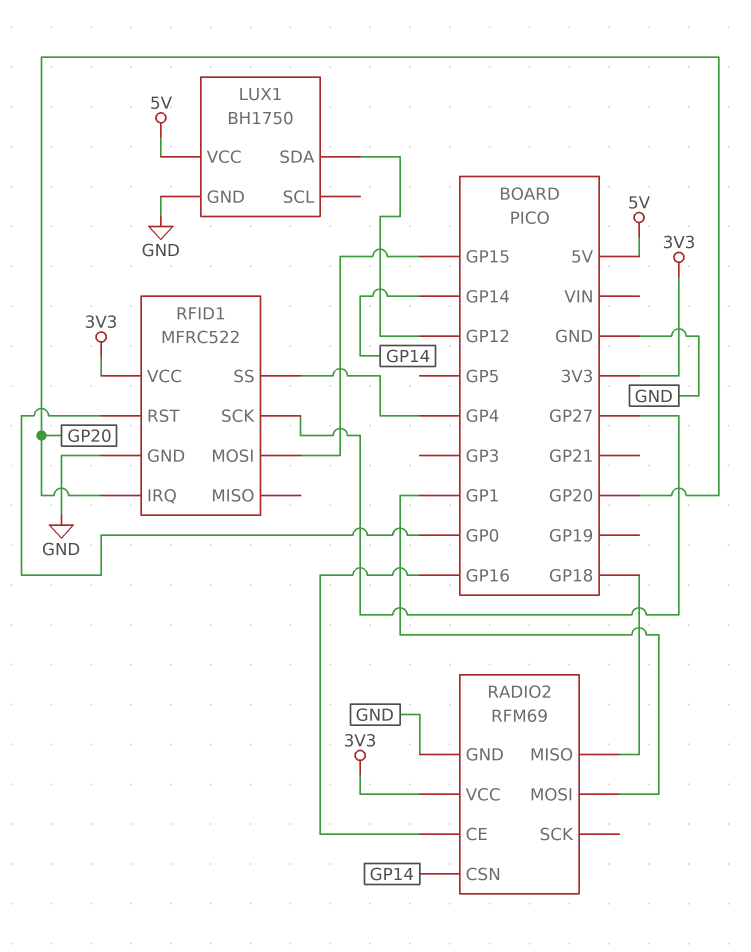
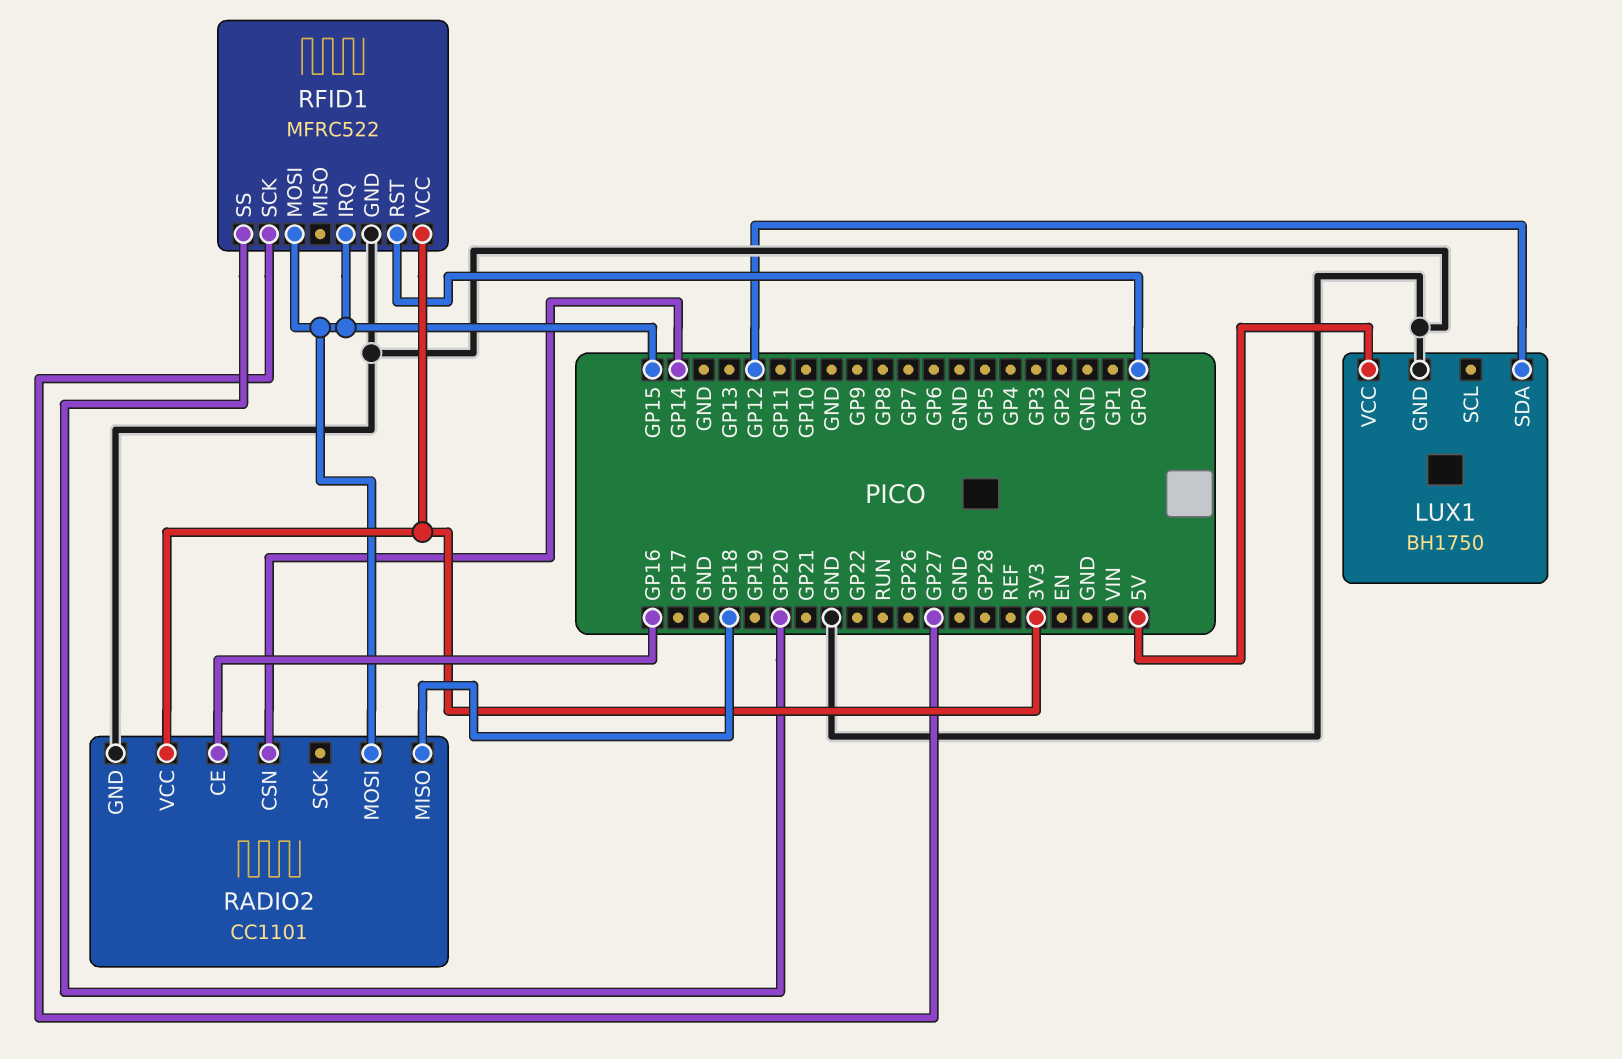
RADIO2: RFM69 -> CC1101
RADIO2 pin MOSI: GP1 -> GP15
RFID1 pin IRQ: GP20 -> GP15
RFID1 pin SS: GP4 -> GP20

